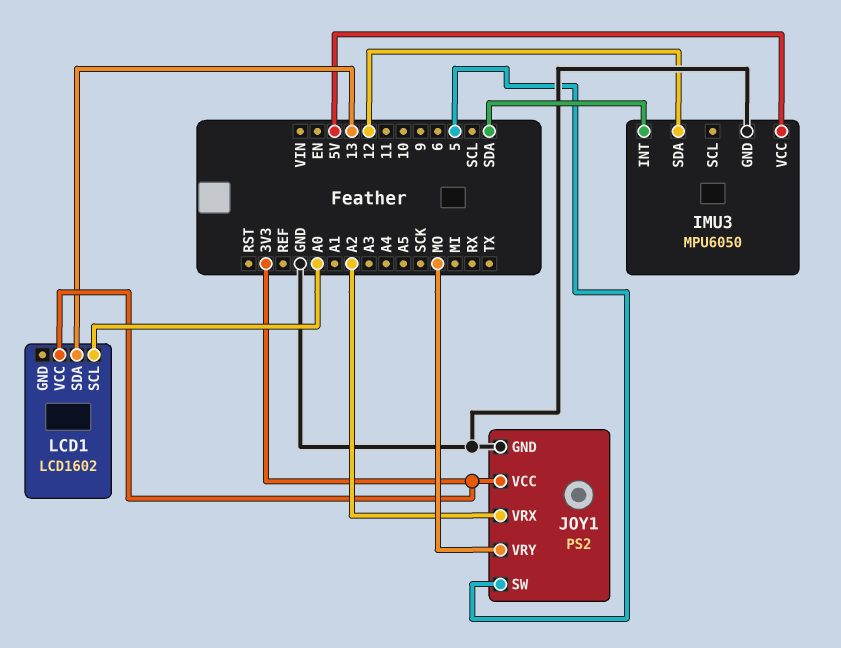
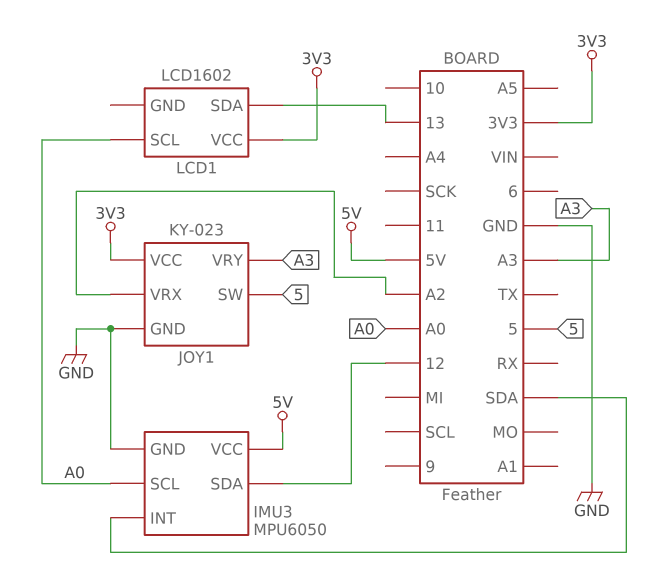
IMU3 pin SCL: none -> A0
JOY1: PS2 -> KY-023
JOY1 pin VRY: MO -> A3

